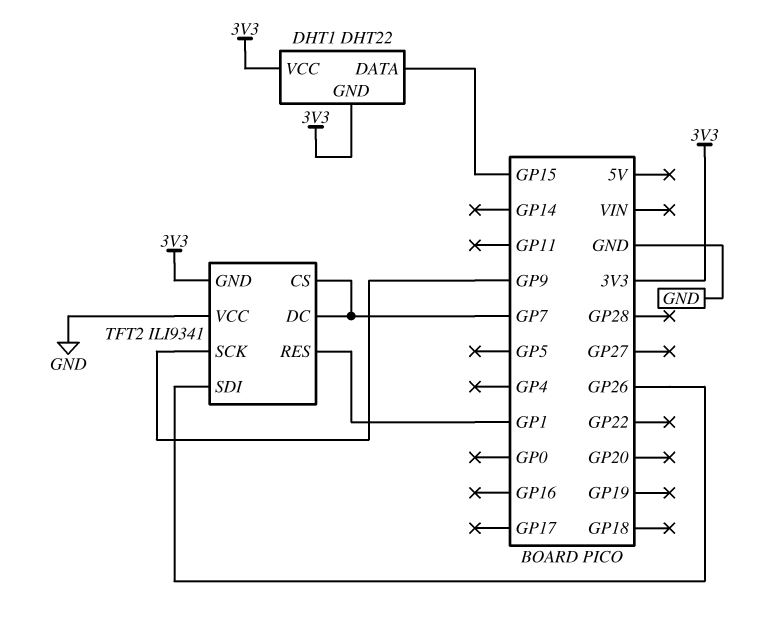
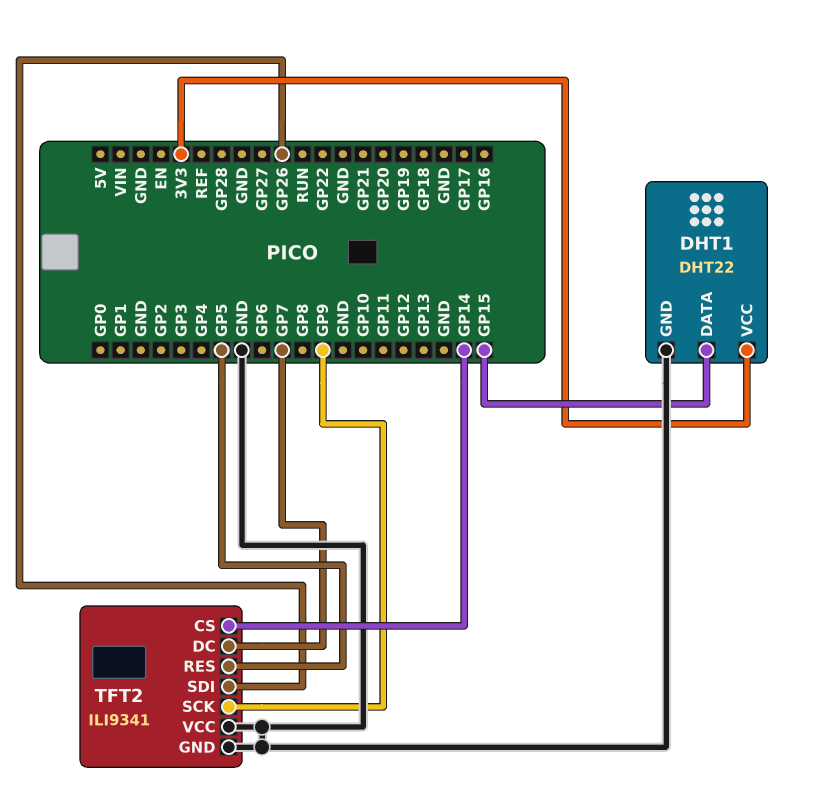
DHT1 pin GND: 3V3 -> GND
TFT2 pin CS: GP7 -> GP14
TFT2 pin GND: 3V3 -> GND
TFT2 pin RES: GP1 -> GP5

